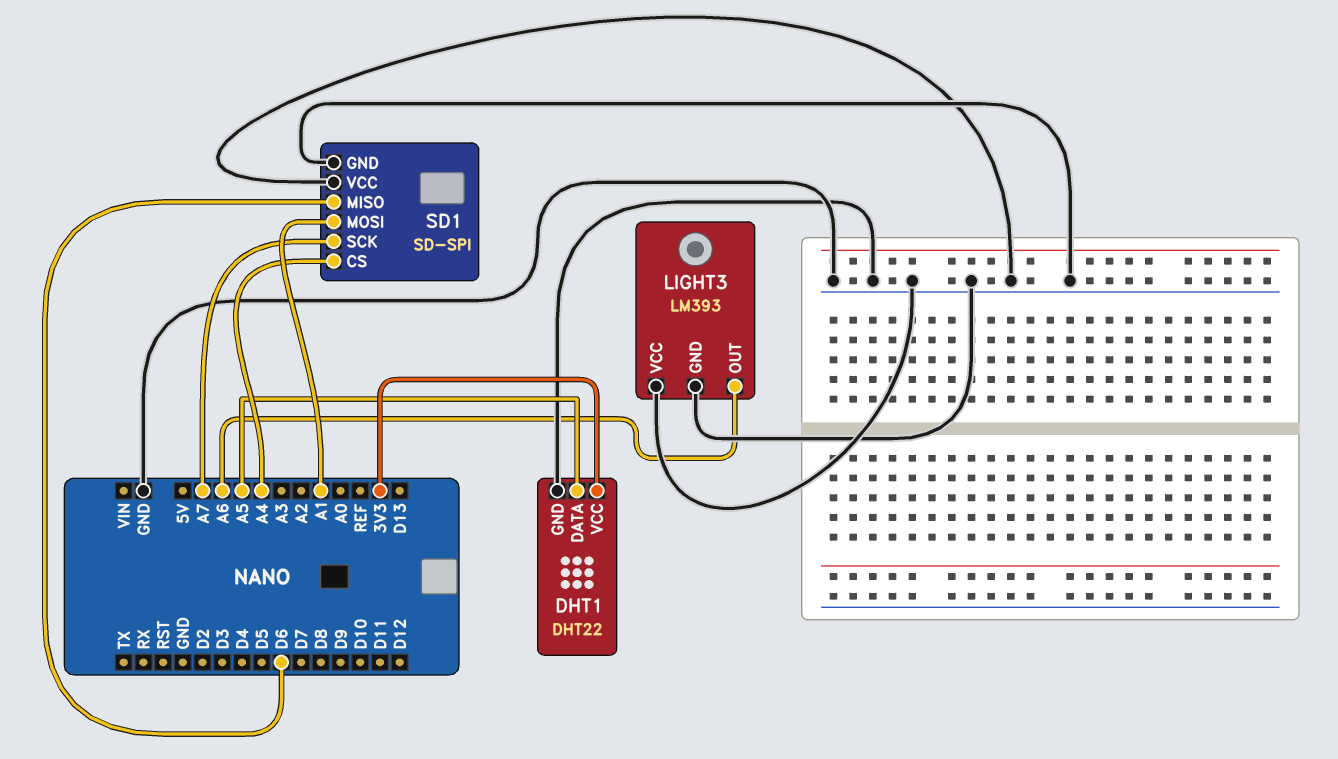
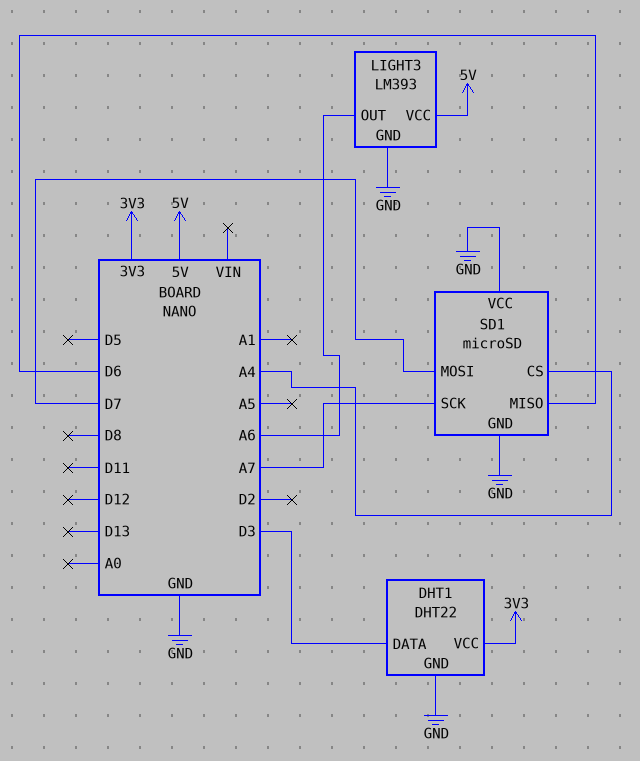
DHT1 pin DATA: A5 -> D3
LIGHT3 pin VCC: GND -> 5V
SD1: SD-SPI -> microSD
SD1 pin MOSI: A1 -> D7

